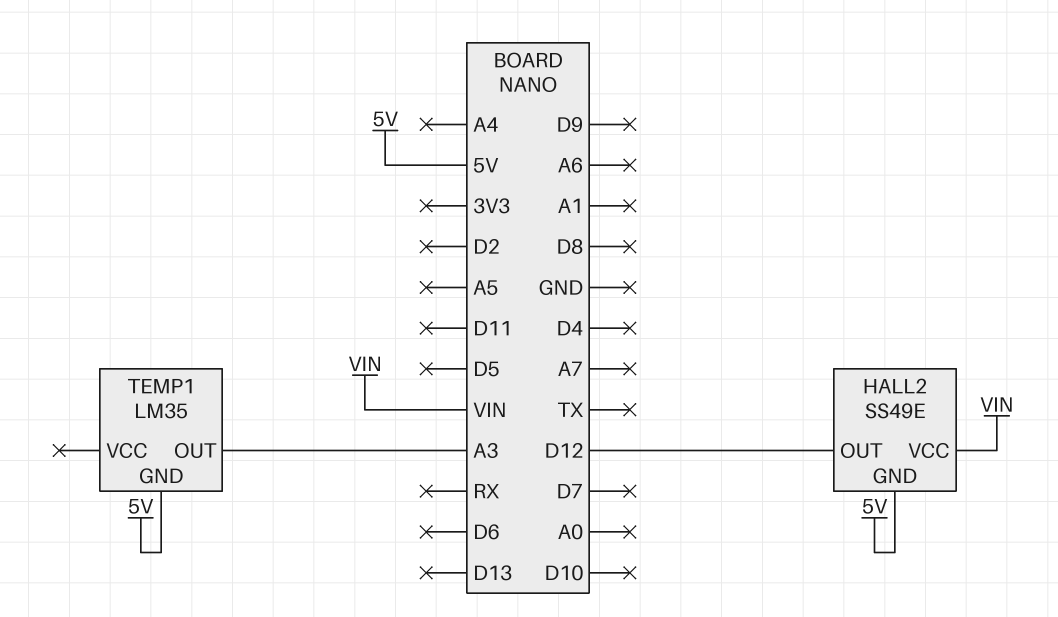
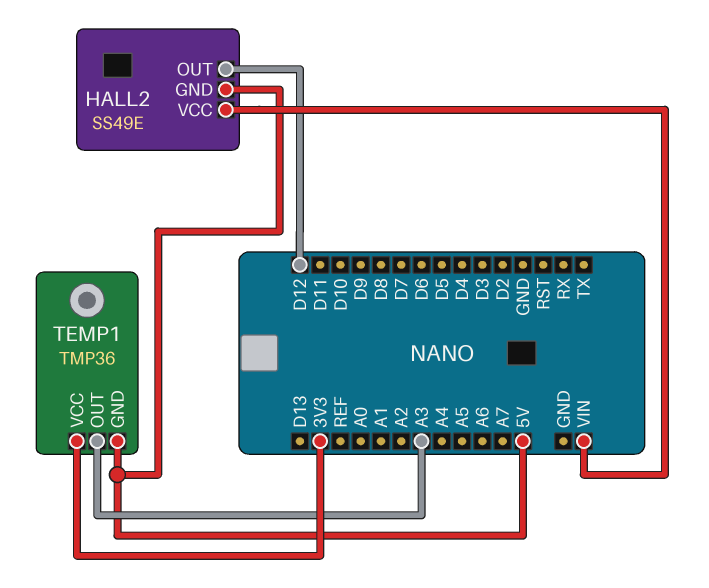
TEMP1: LM35 -> TMP36
TEMP1 pin VCC: none -> 3V3

